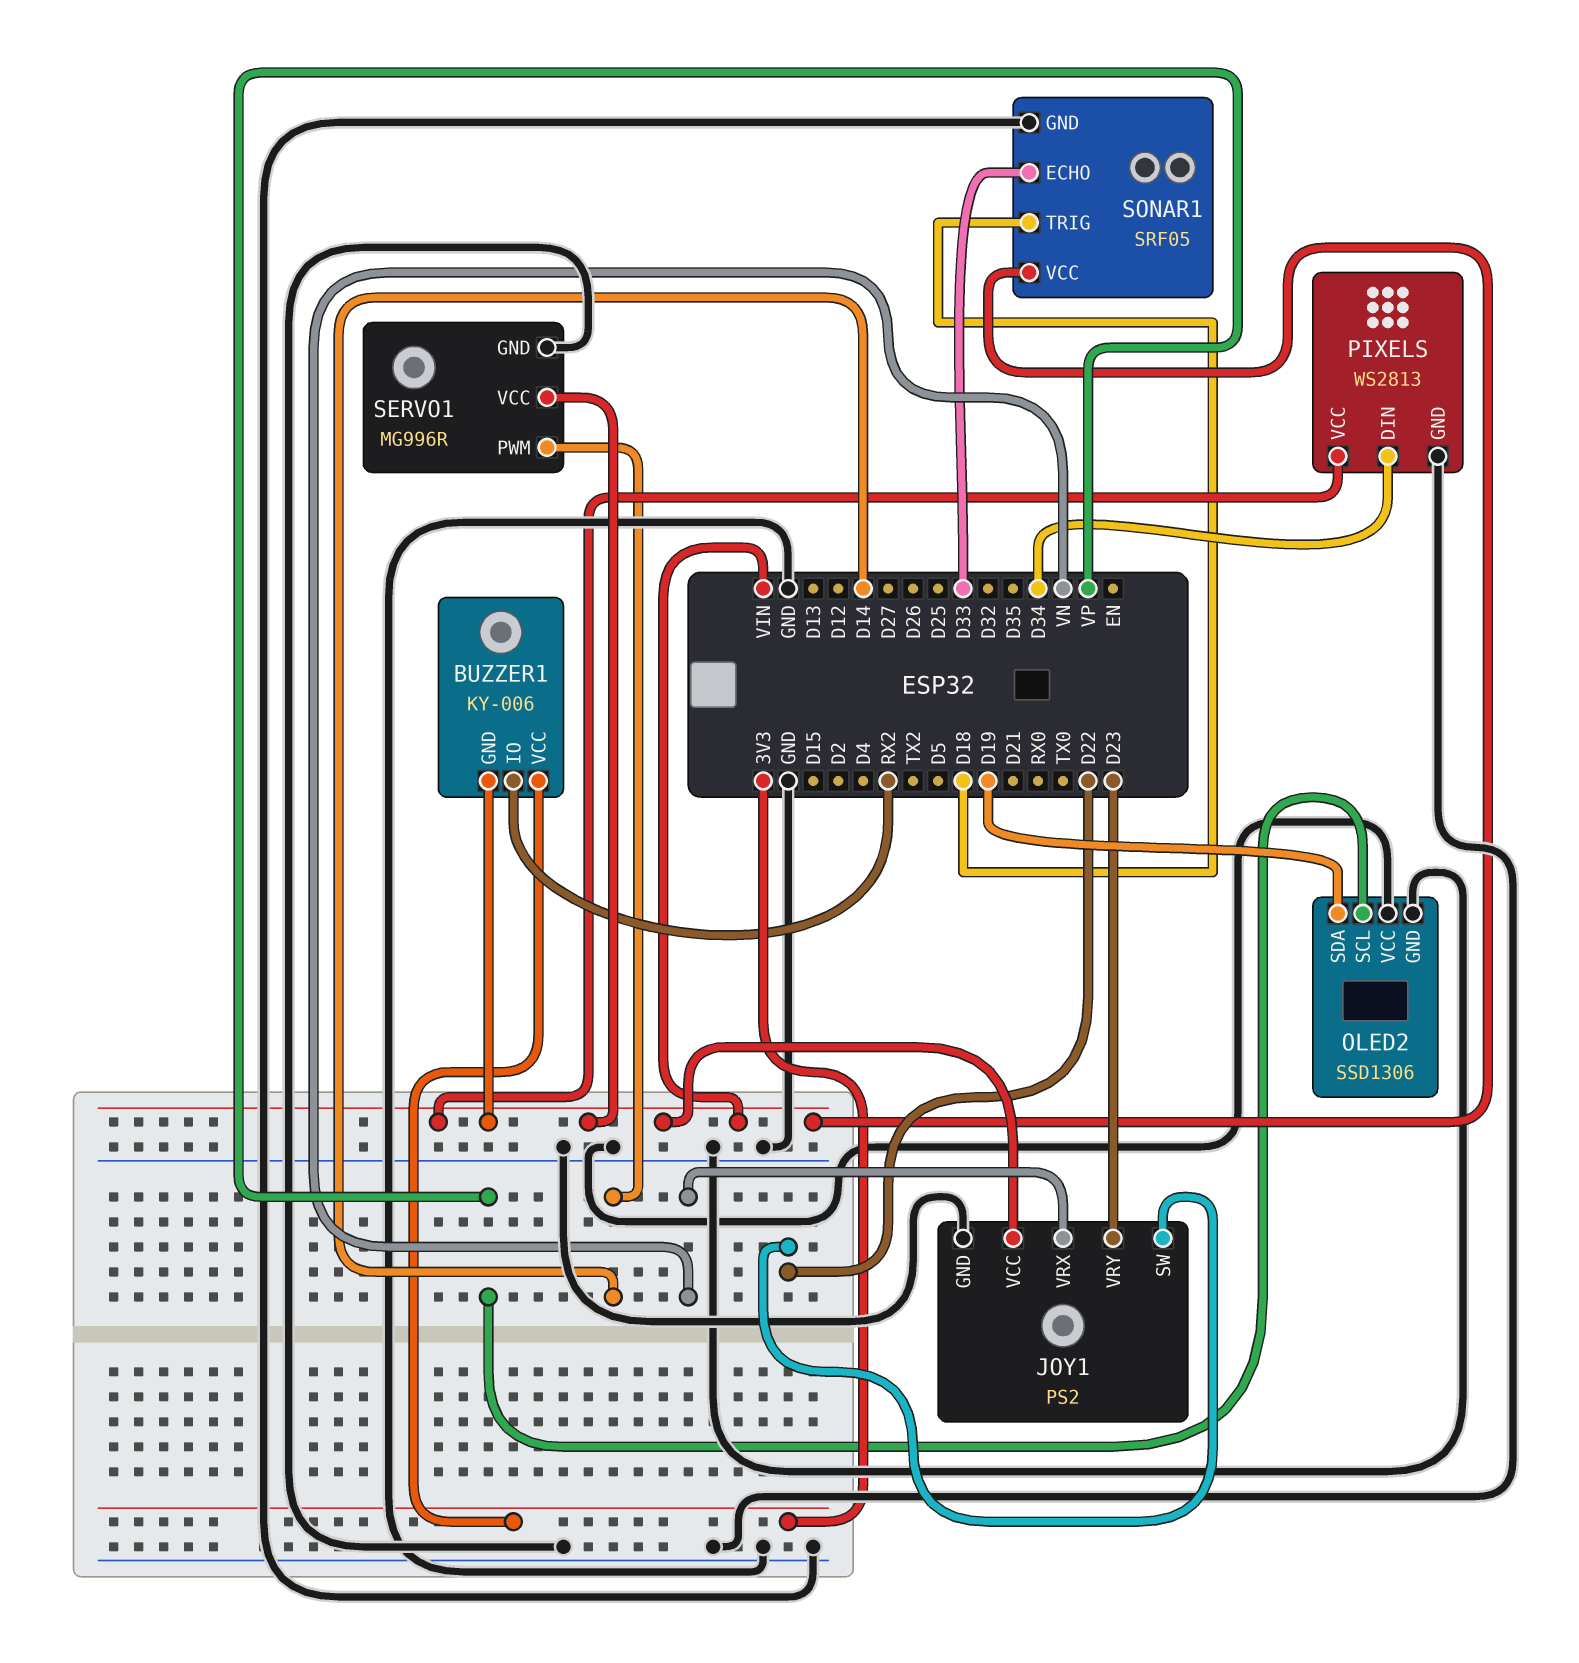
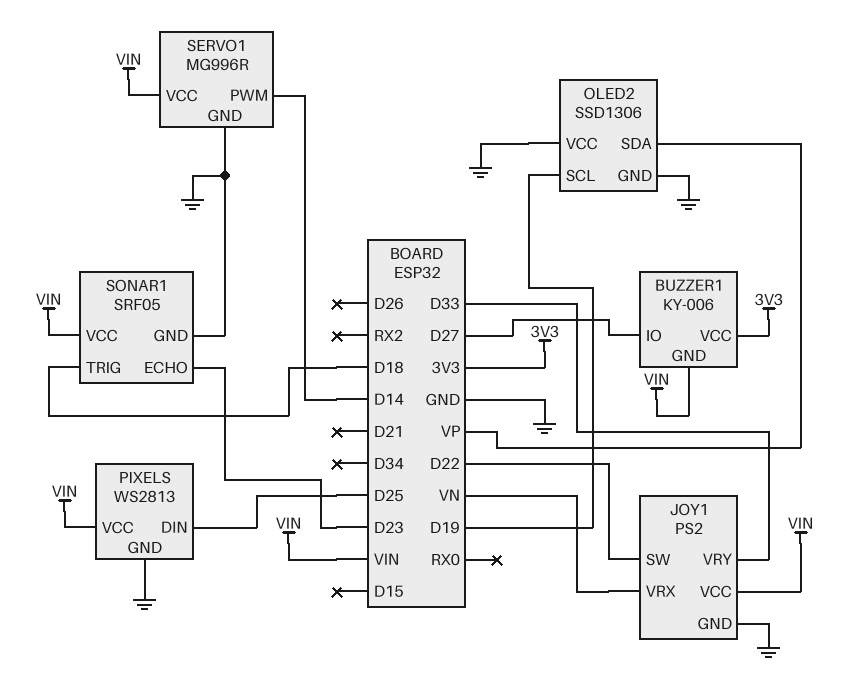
BUZZER1 pin IO: RX2 -> D27
JOY1 pin VRY: D23 -> D33
OLED2 pin SCL: VP -> D19
OLED2 pin SDA: D19 -> VP
PIXELS pin DIN: D34 -> D25
SONAR1 pin ECHO: D33 -> D23

